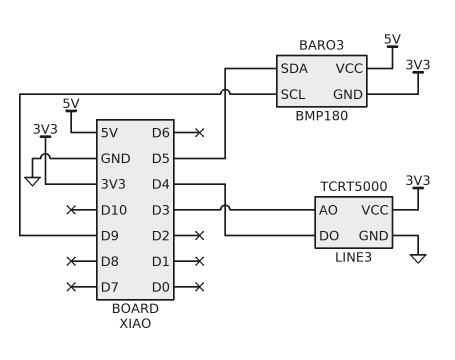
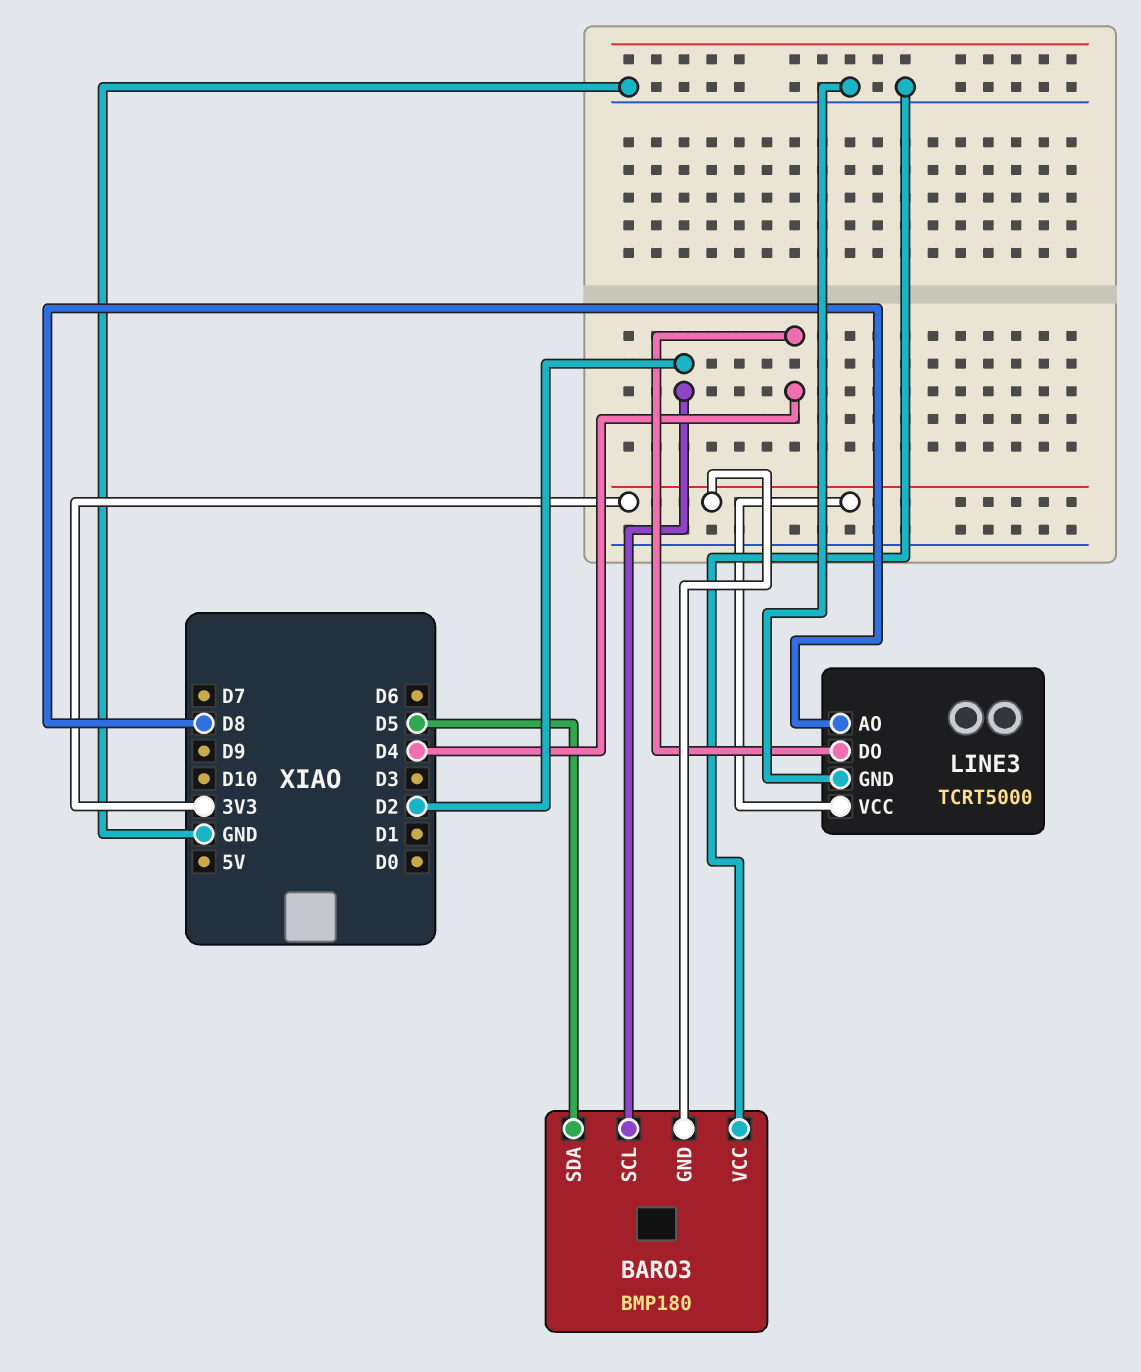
BARO3 pin SCL: D9 -> D2
BARO3 pin VCC: 5V -> GND
LINE3 pin AO: D3 -> D8

